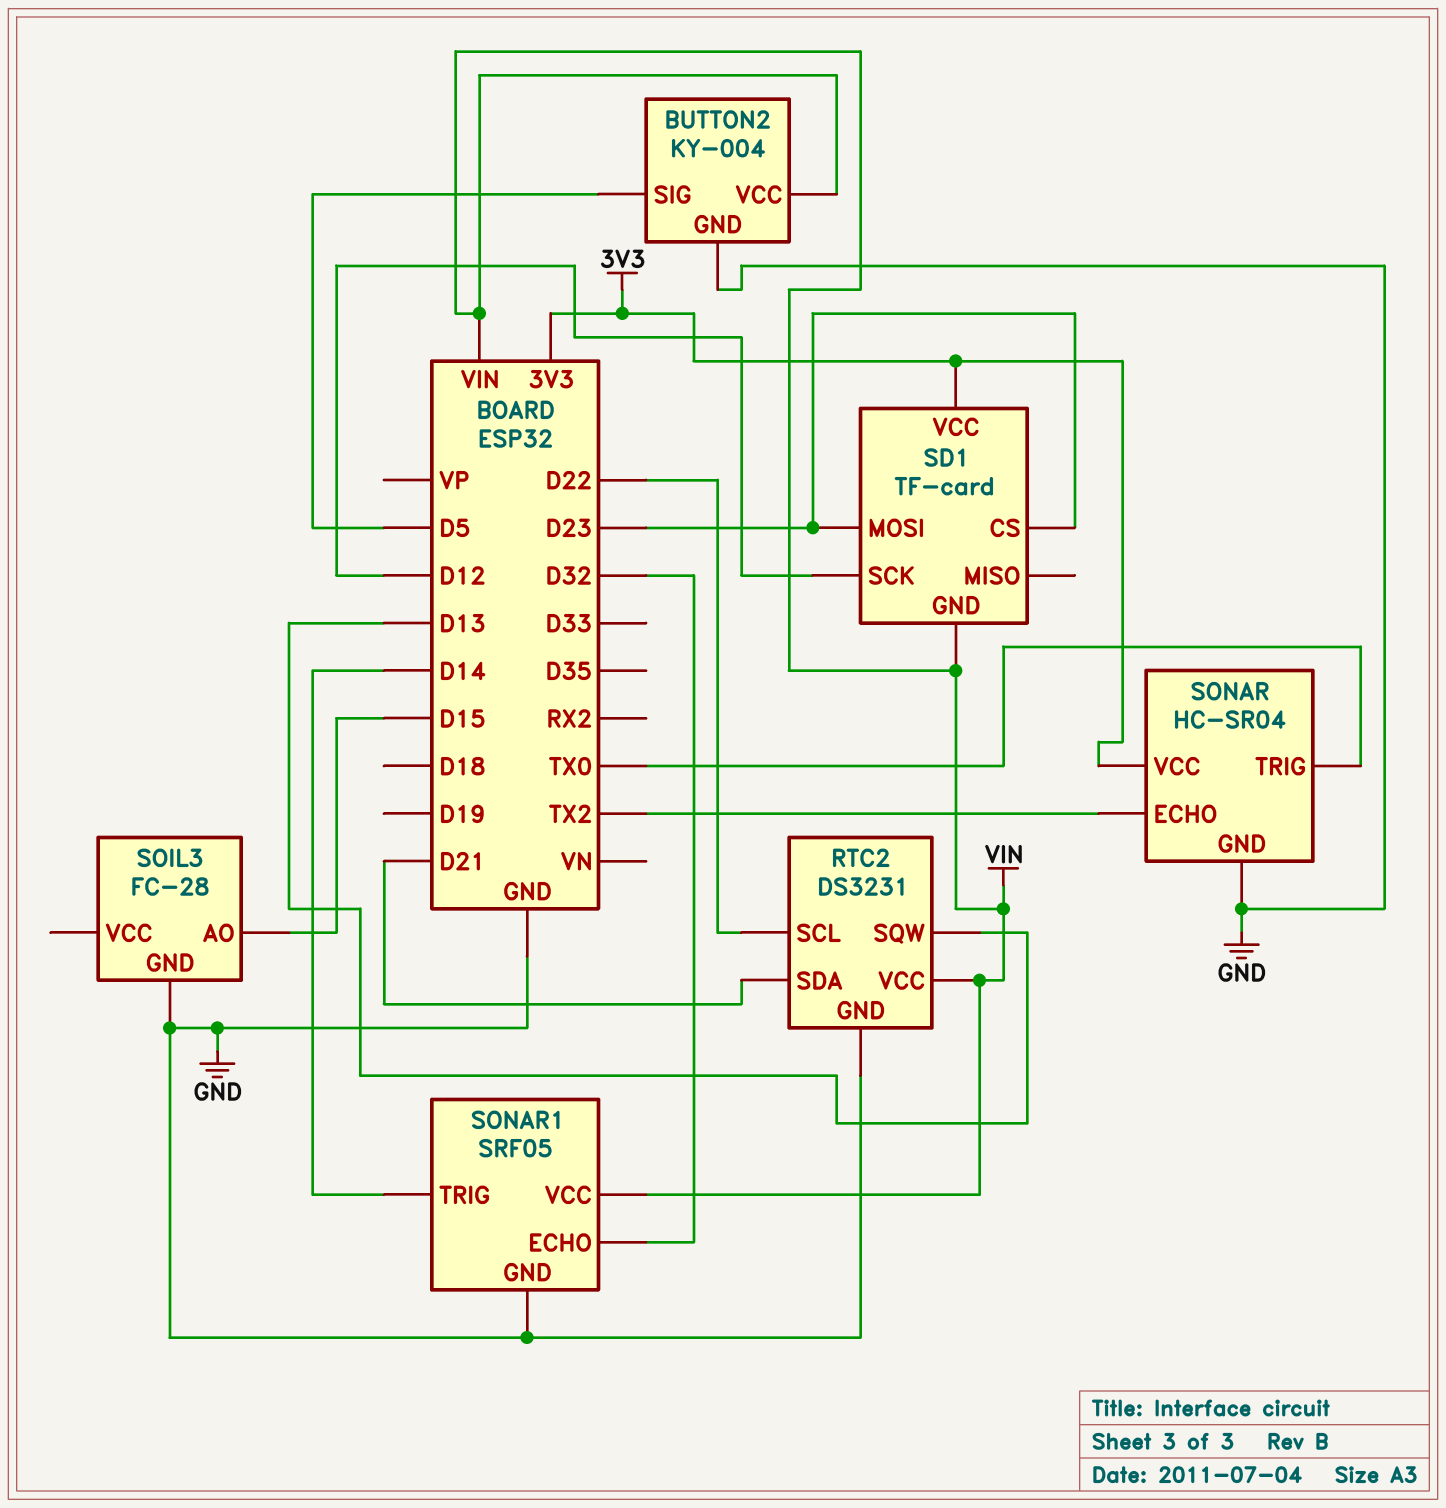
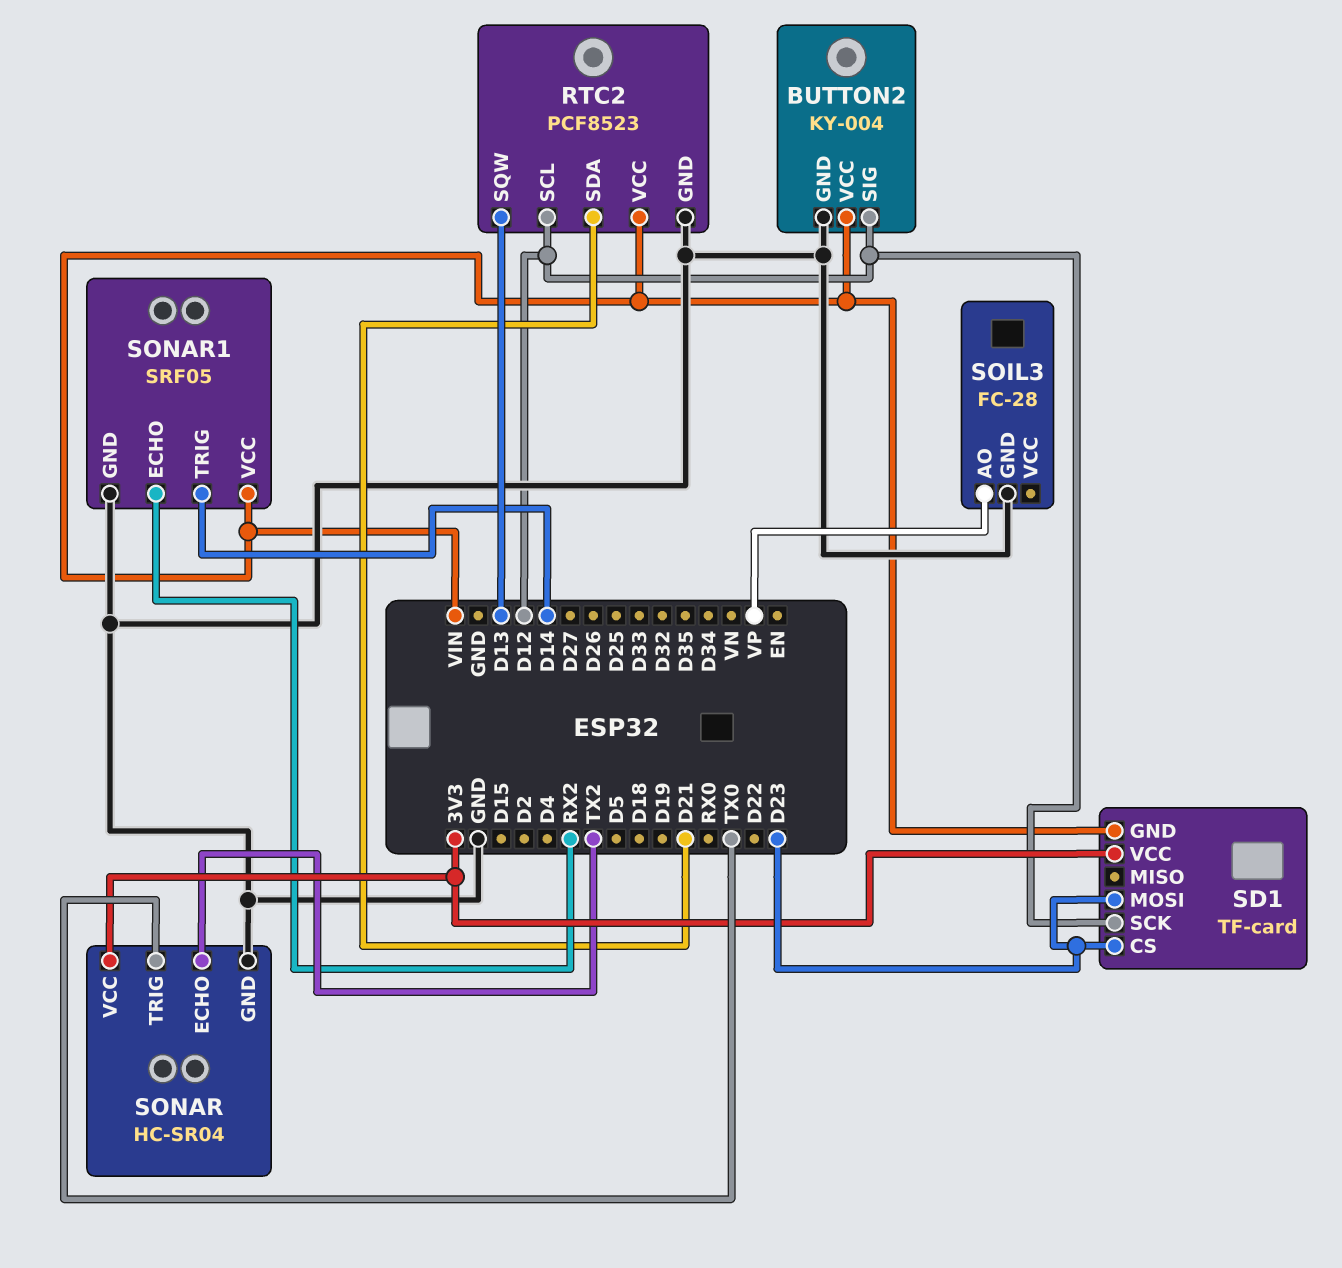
BUTTON2 pin SIG: D5 -> D12
RTC2: DS3231 -> PCF8523
RTC2 pin SCL: D22 -> D12
SOIL3 pin AO: D15 -> VP
SONAR1 pin ECHO: D32 -> RX2

